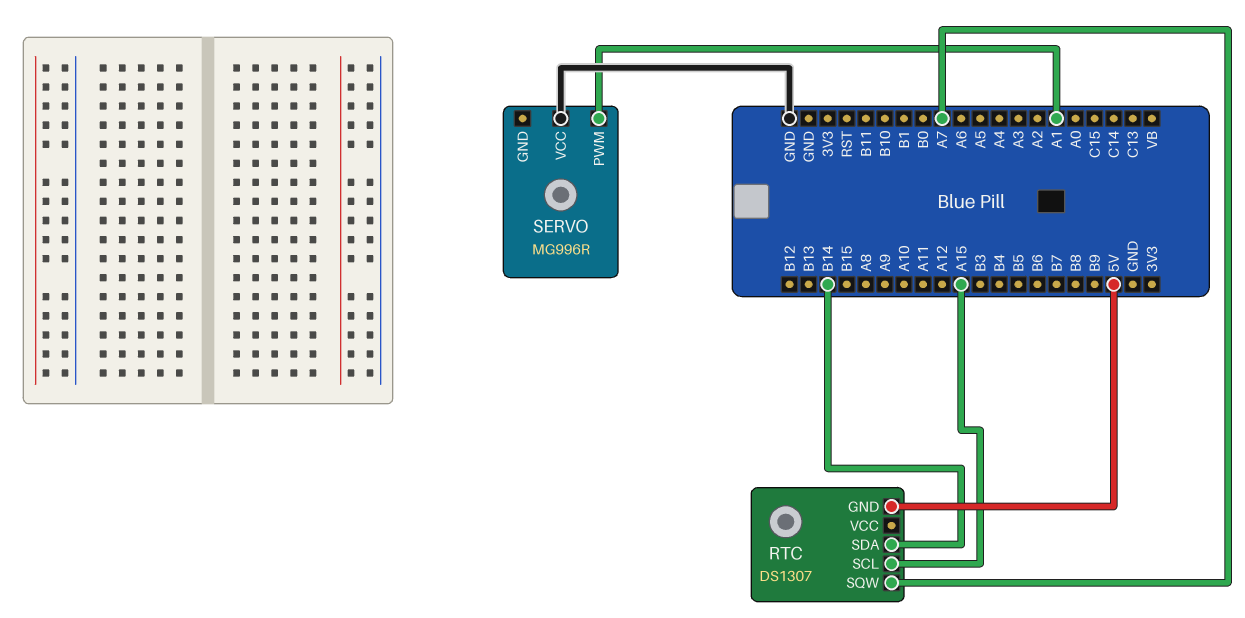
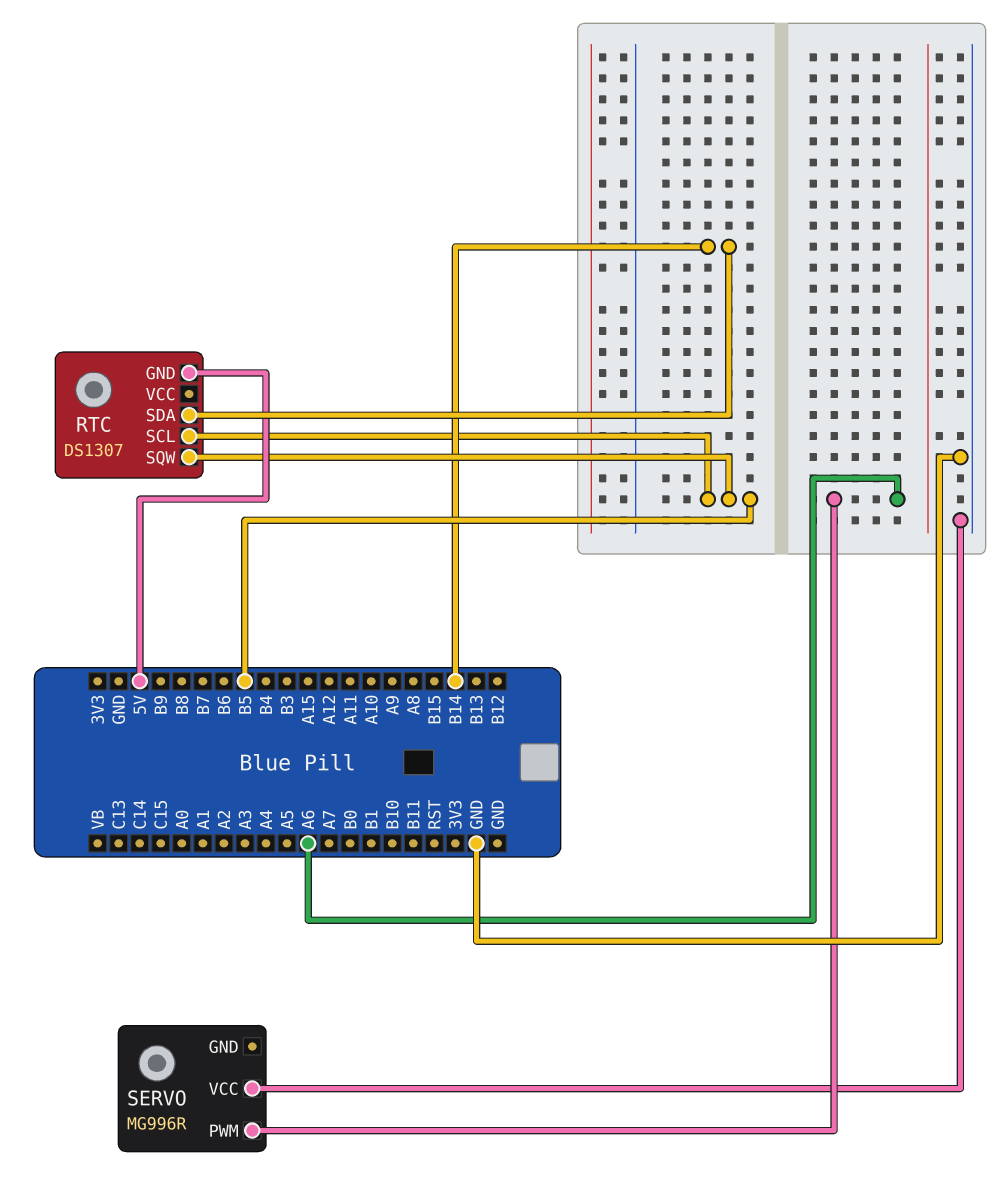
RTC pin SCL: A15 -> B5
RTC pin SQW: A7 -> B5
SERVO pin PWM: A1 -> A6

